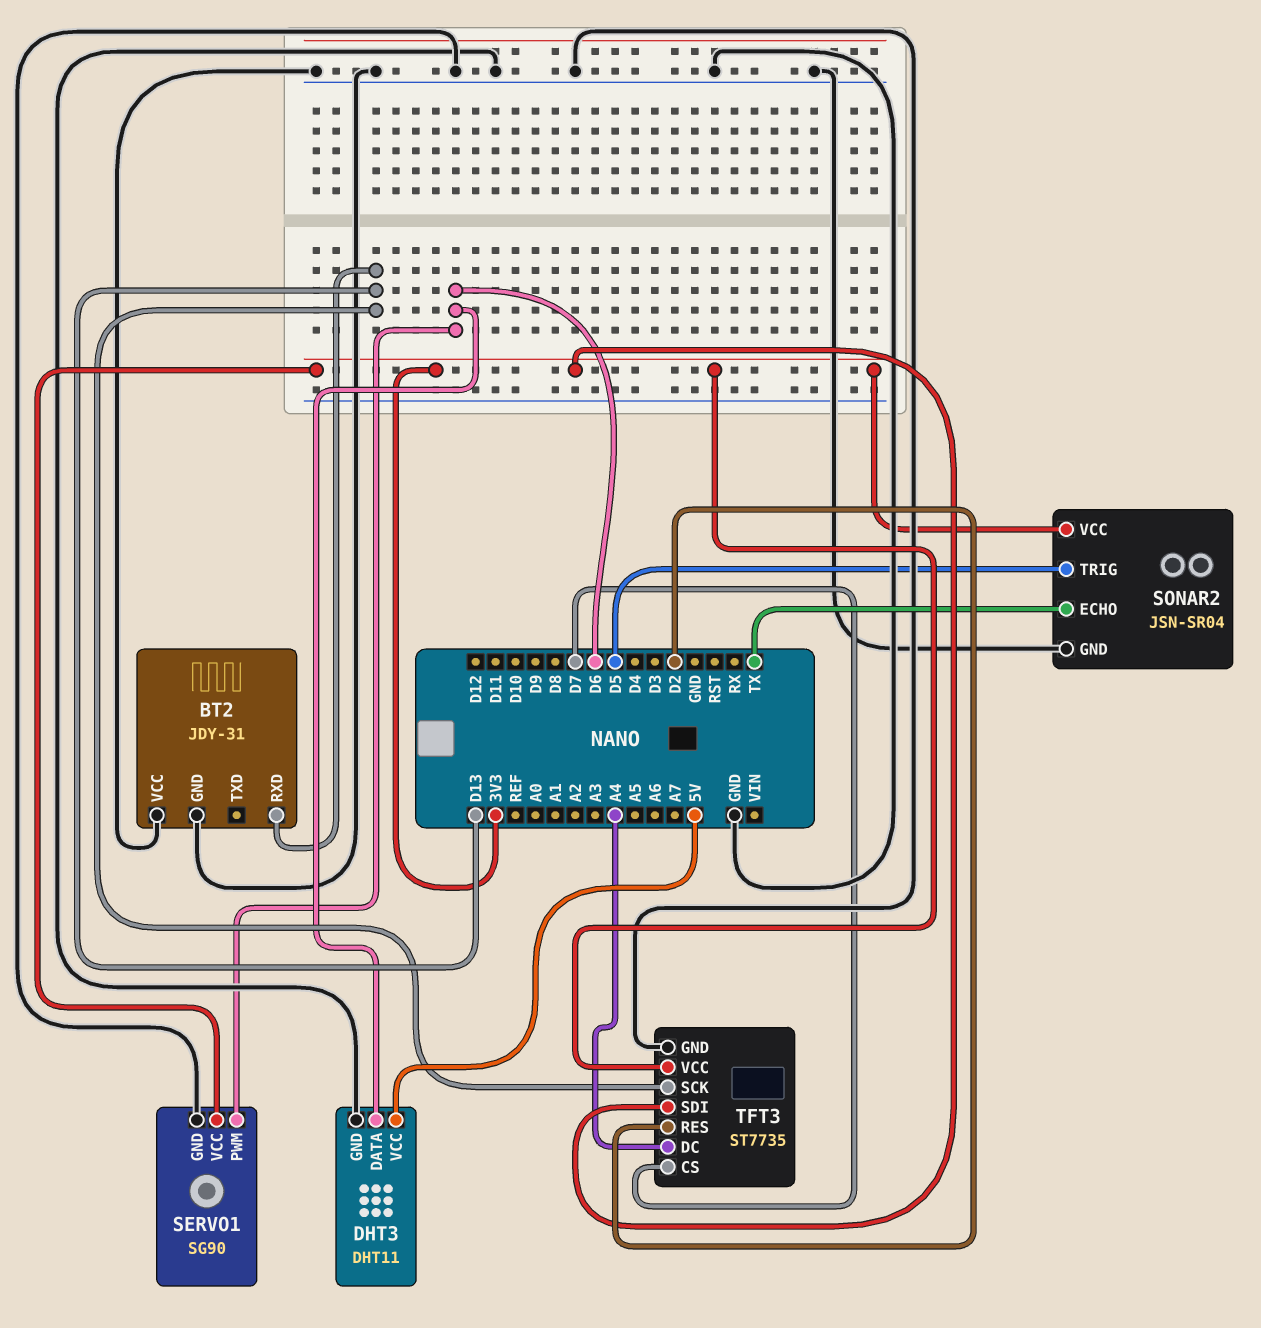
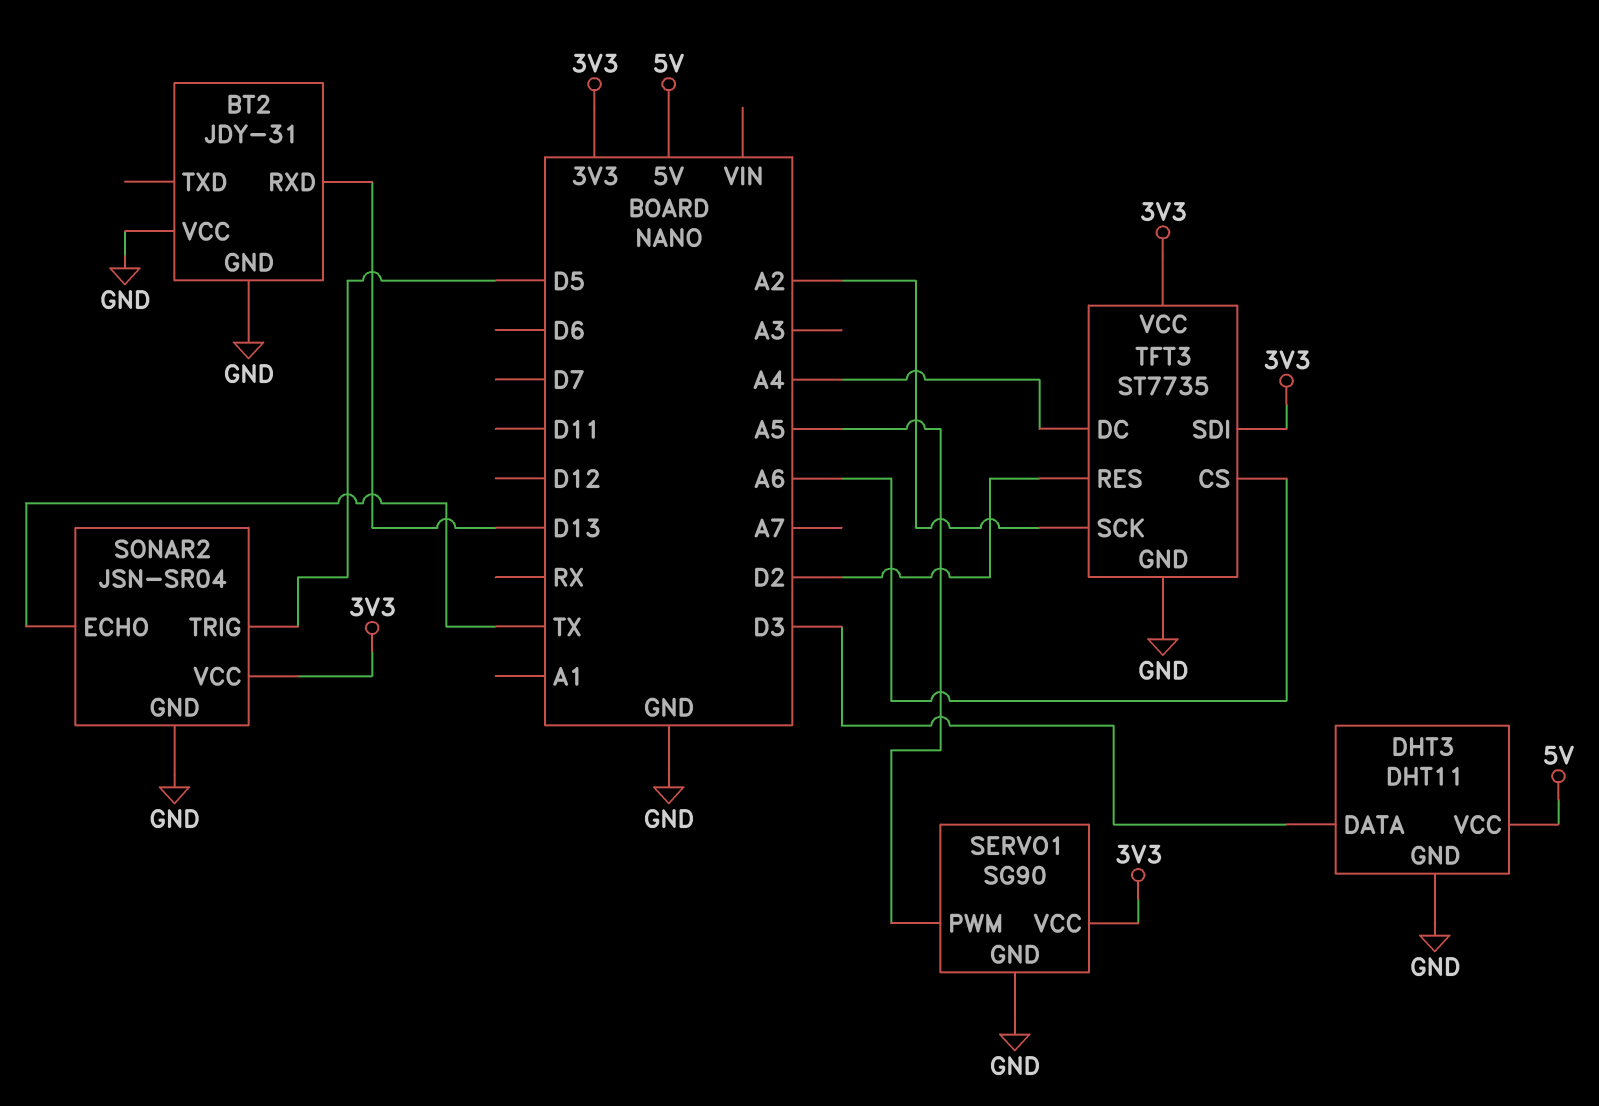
DHT3 pin DATA: D6 -> D3
SERVO1 pin PWM: D6 -> A5
TFT3 pin CS: D7 -> A6
TFT3 pin SCK: D13 -> A2

